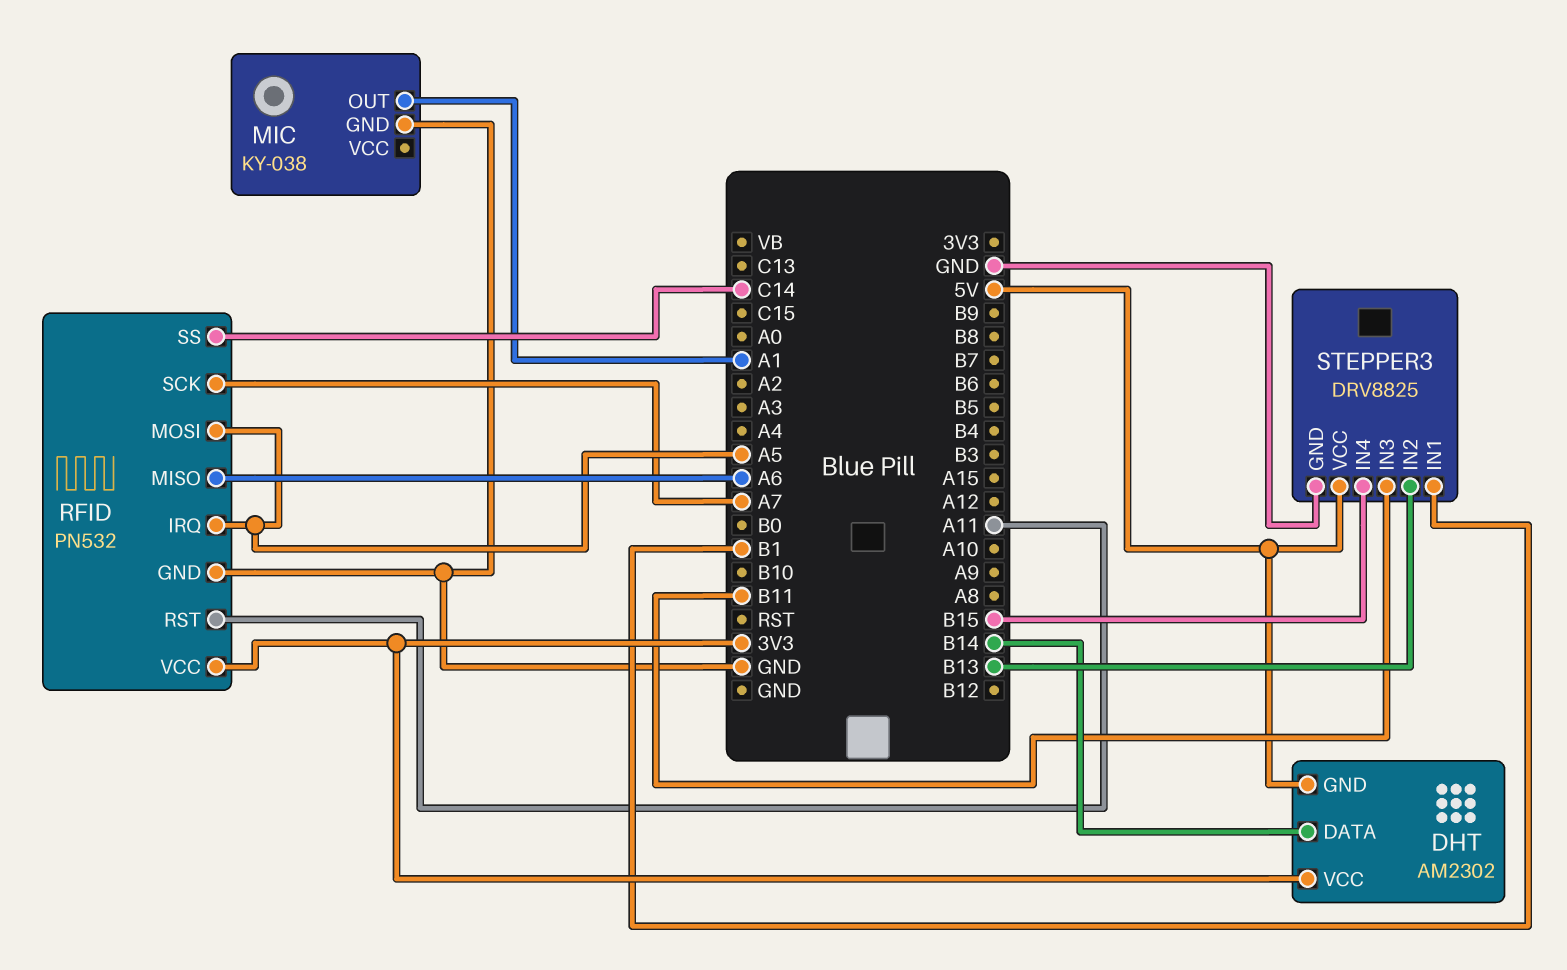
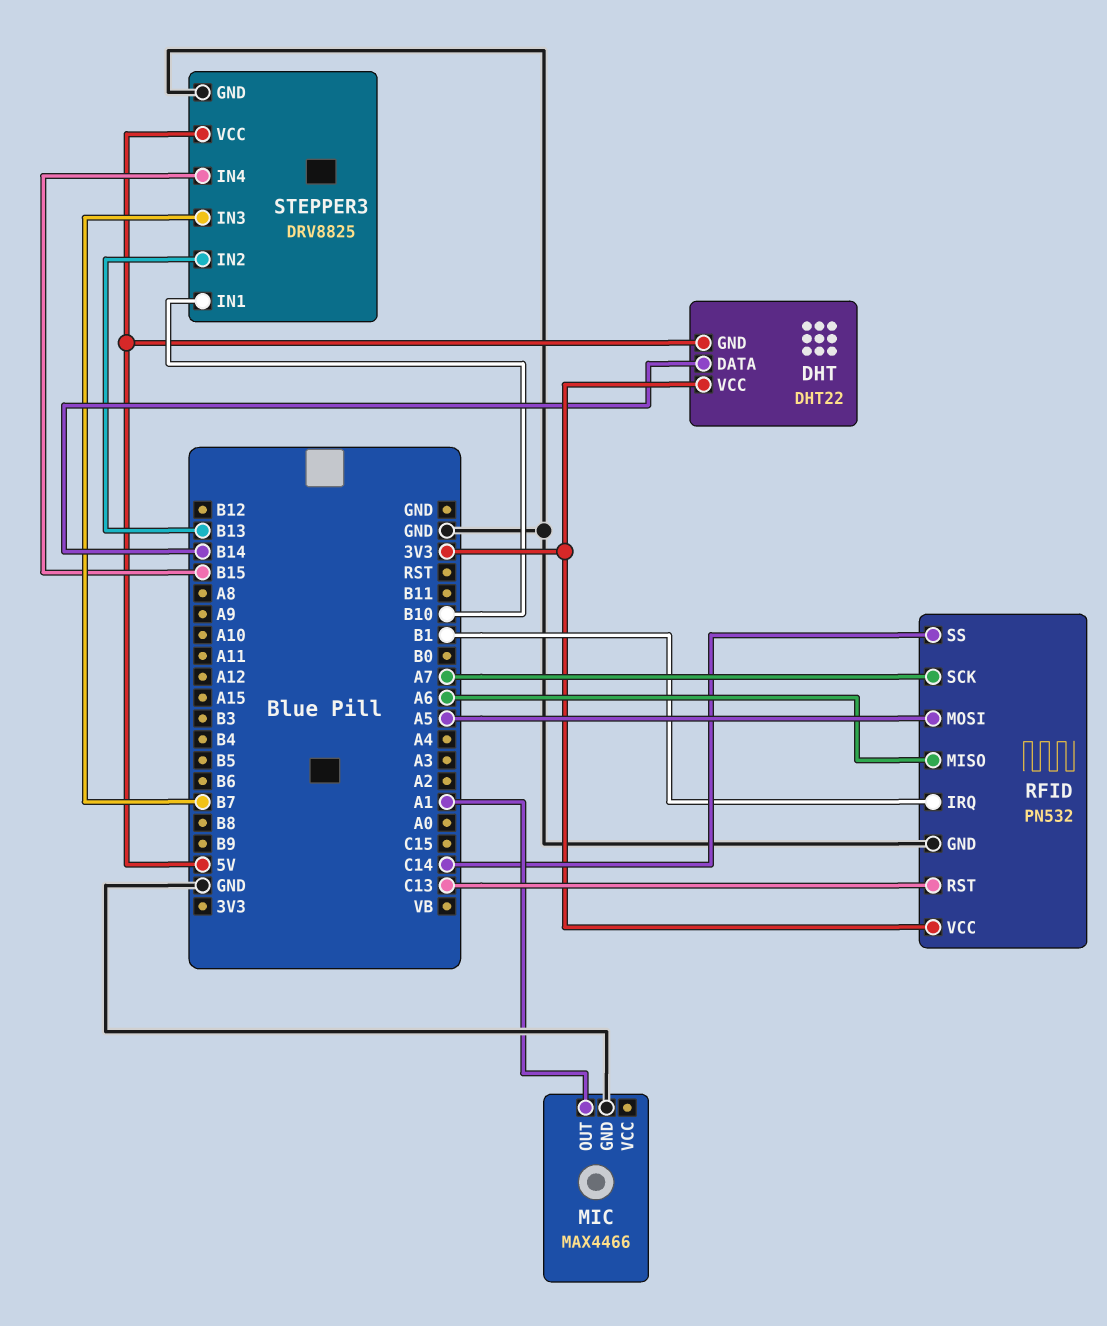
DHT: AM2302 -> DHT22
MIC: KY-038 -> MAX4466
RFID pin IRQ: A5 -> B1
RFID pin RST: A11 -> C13
STEPPER3 pin IN1: B1 -> B10
STEPPER3 pin IN3: B11 -> B7

